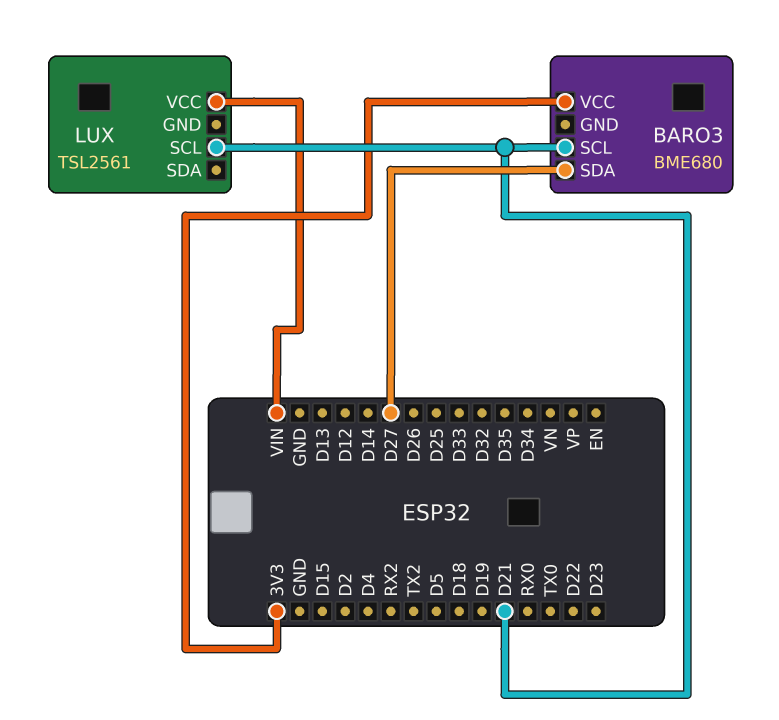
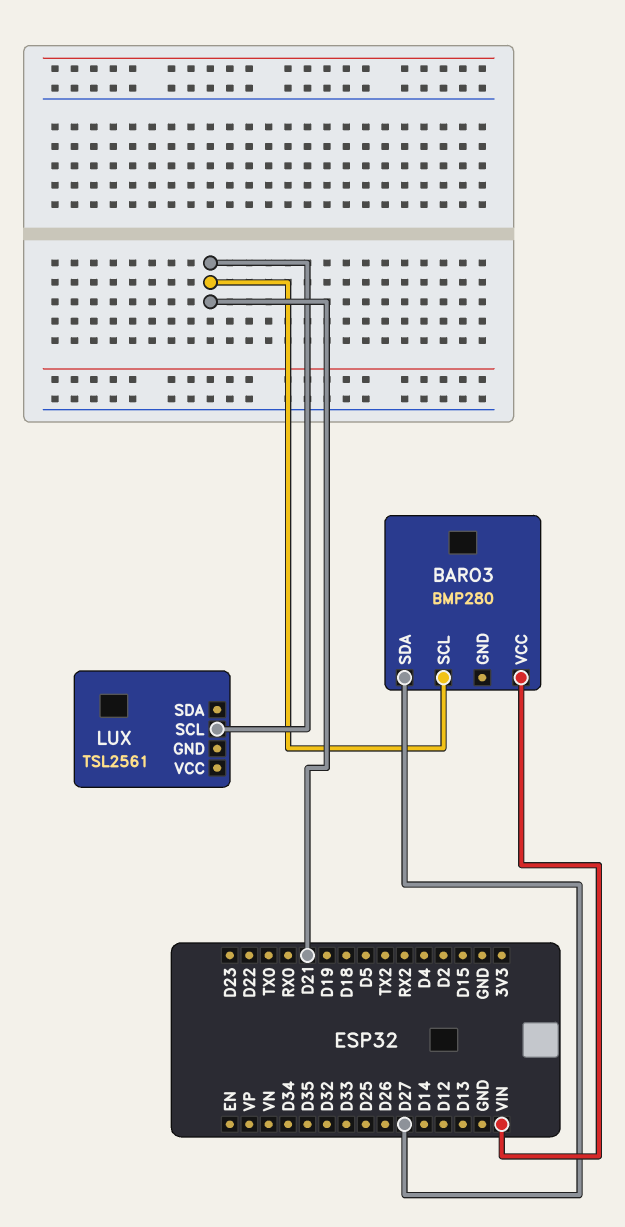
BARO3: BME680 -> BMP280
BARO3 pin VCC: 3V3 -> VIN
LUX pin VCC: VIN -> none

